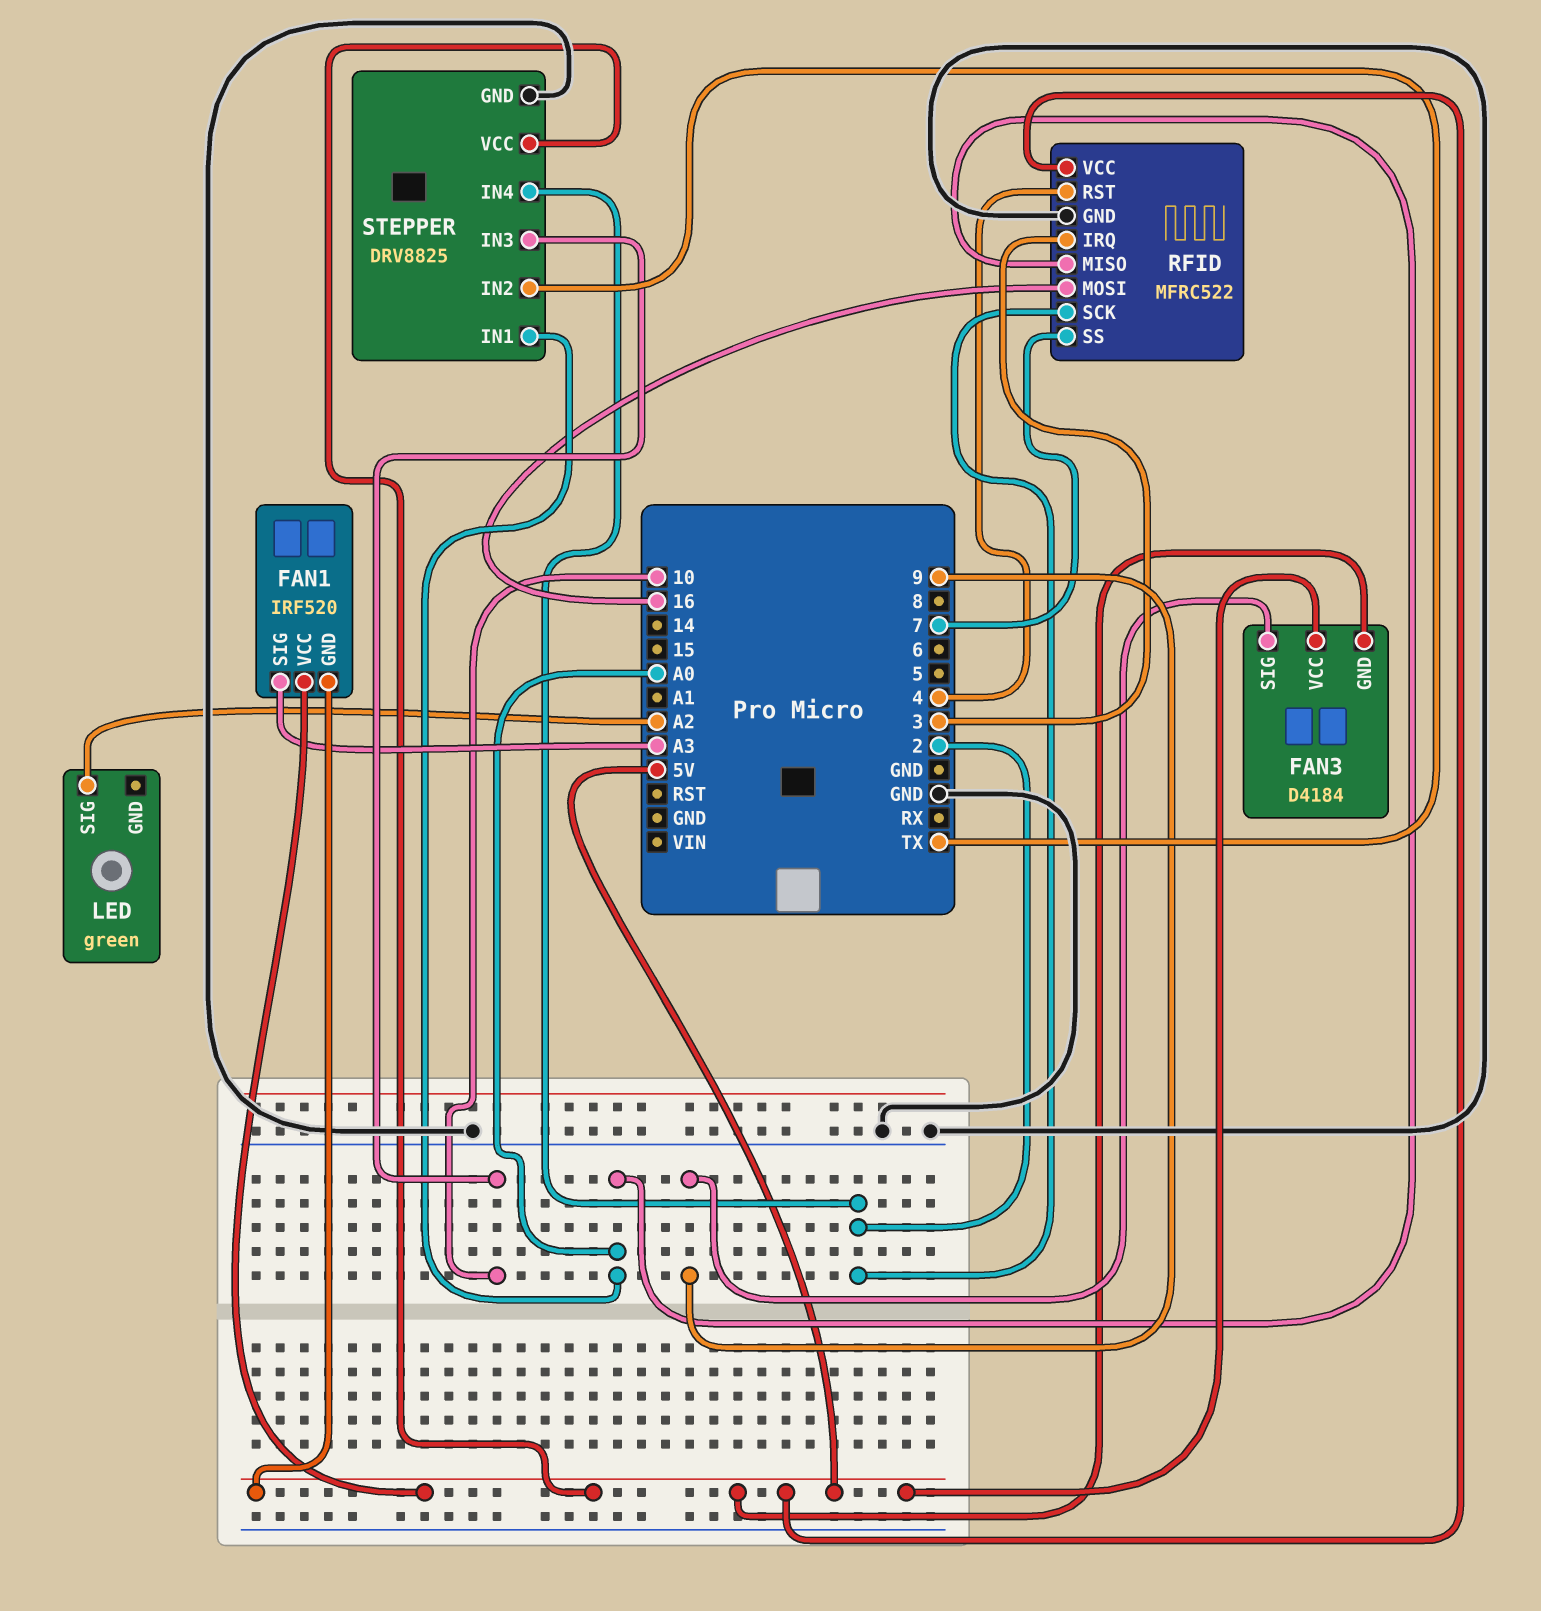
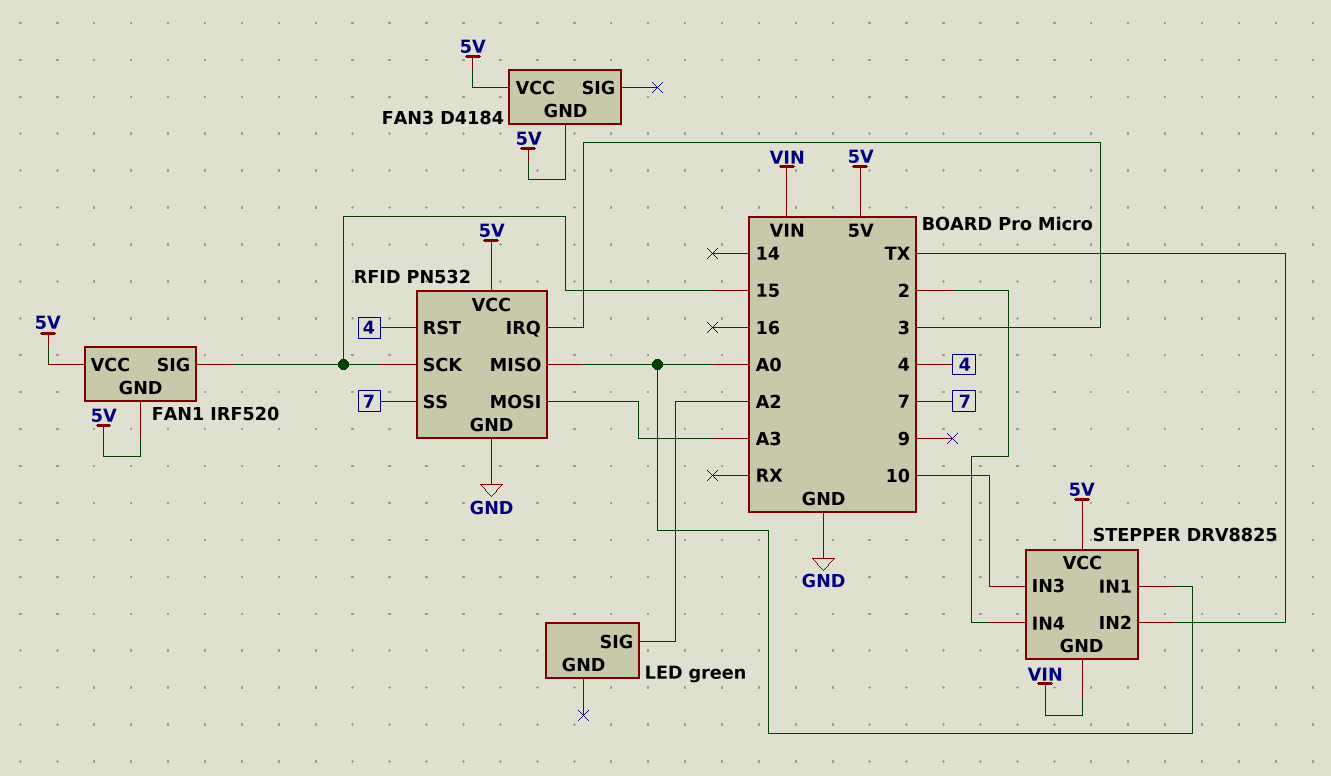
FAN1 pin SIG: A3 -> 15
FAN3 pin SIG: 9 -> none
RFID: MFRC522 -> PN532
RFID pin MOSI: 16 -> A3
RFID pin SCK: 2 -> 15
STEPPER pin GND: GND -> VIN

